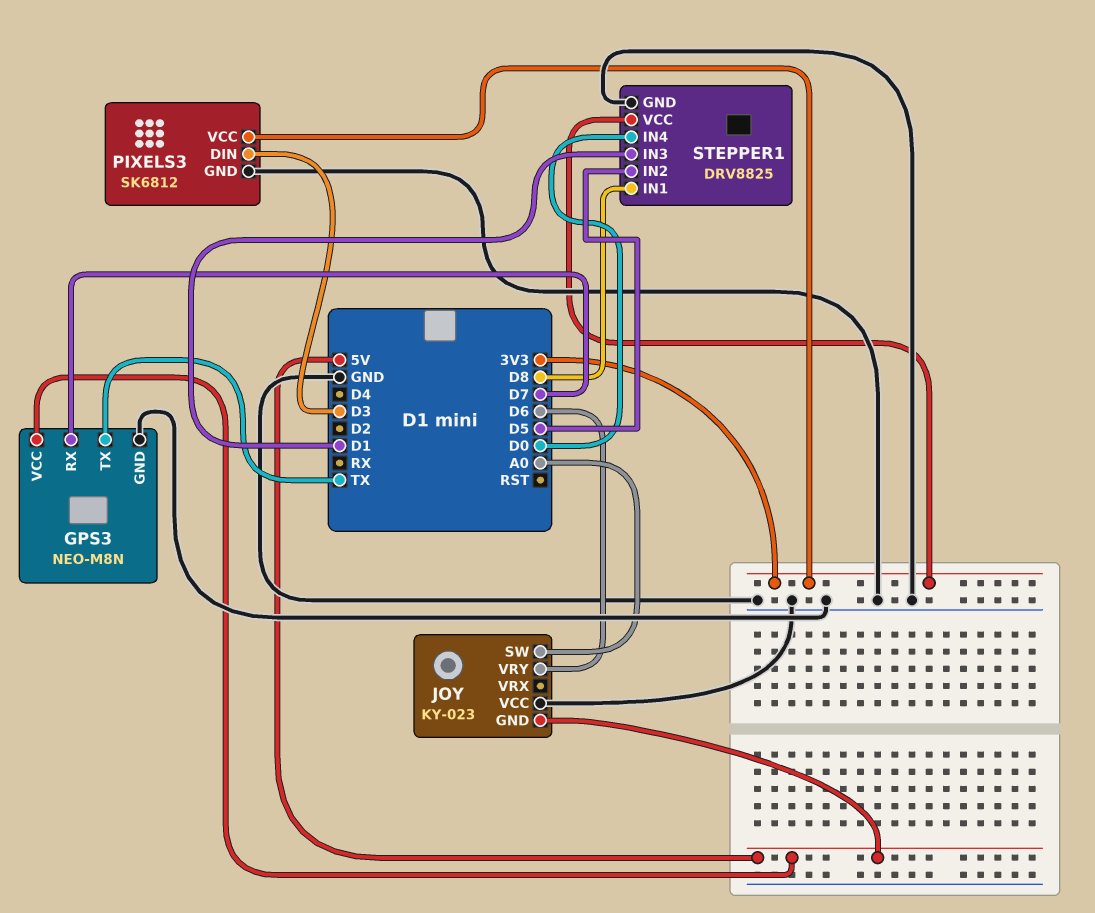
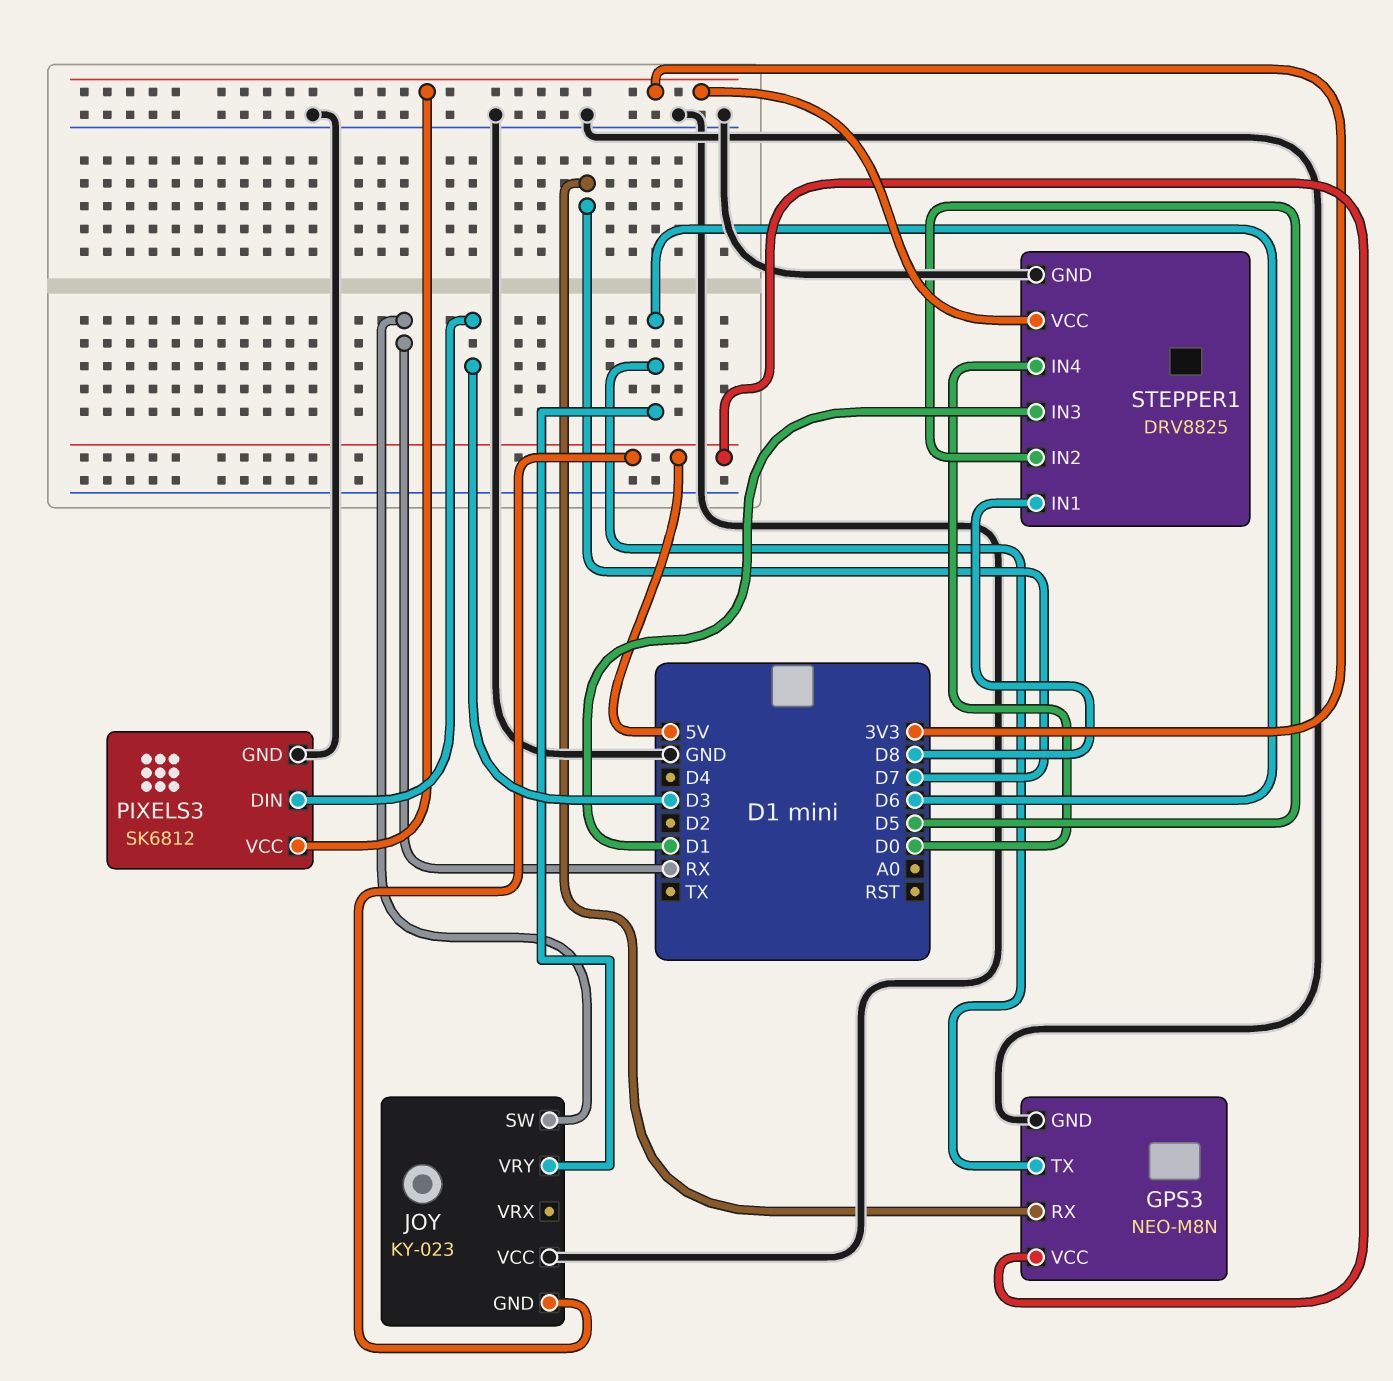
GPS3 pin TX: TX -> D6
JOY pin SW: A0 -> RX

